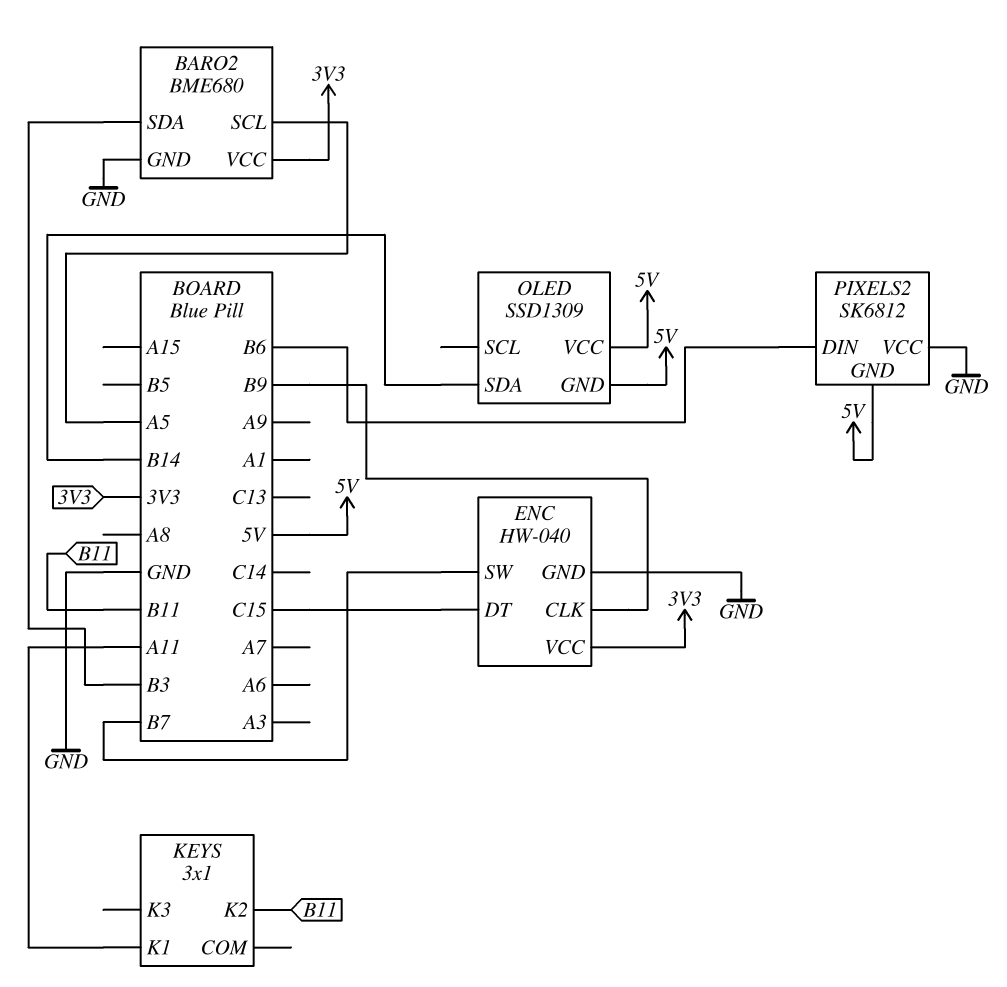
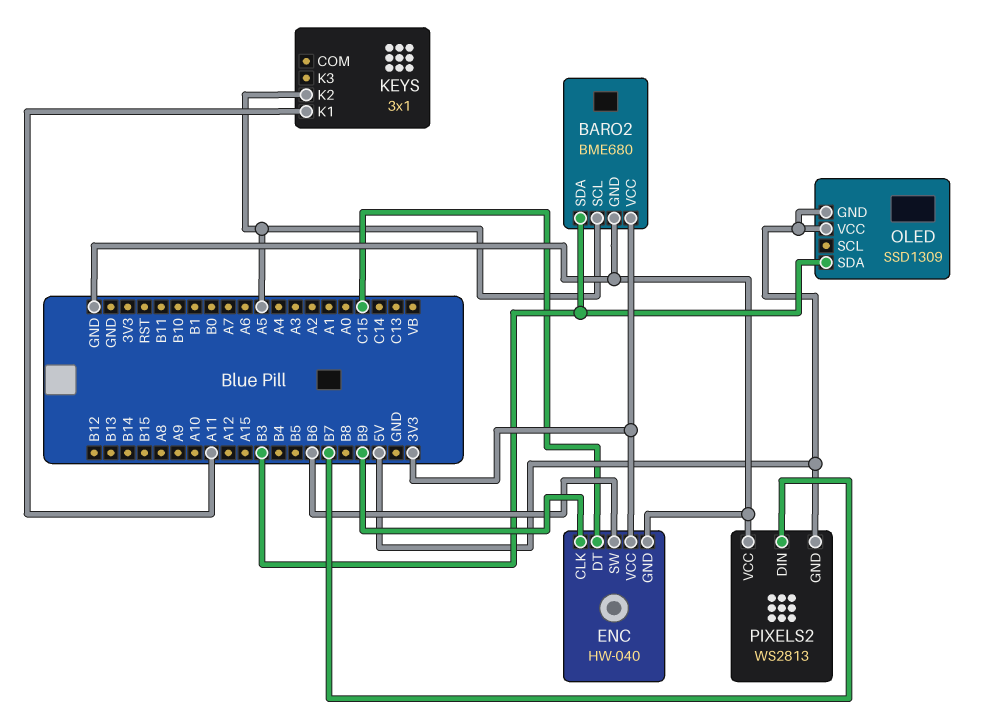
ENC pin SW: B7 -> B6
KEYS pin K2: B11 -> A5
OLED pin SDA: B14 -> B3
PIXELS2: SK6812 -> WS2813
PIXELS2 pin DIN: B6 -> B7

